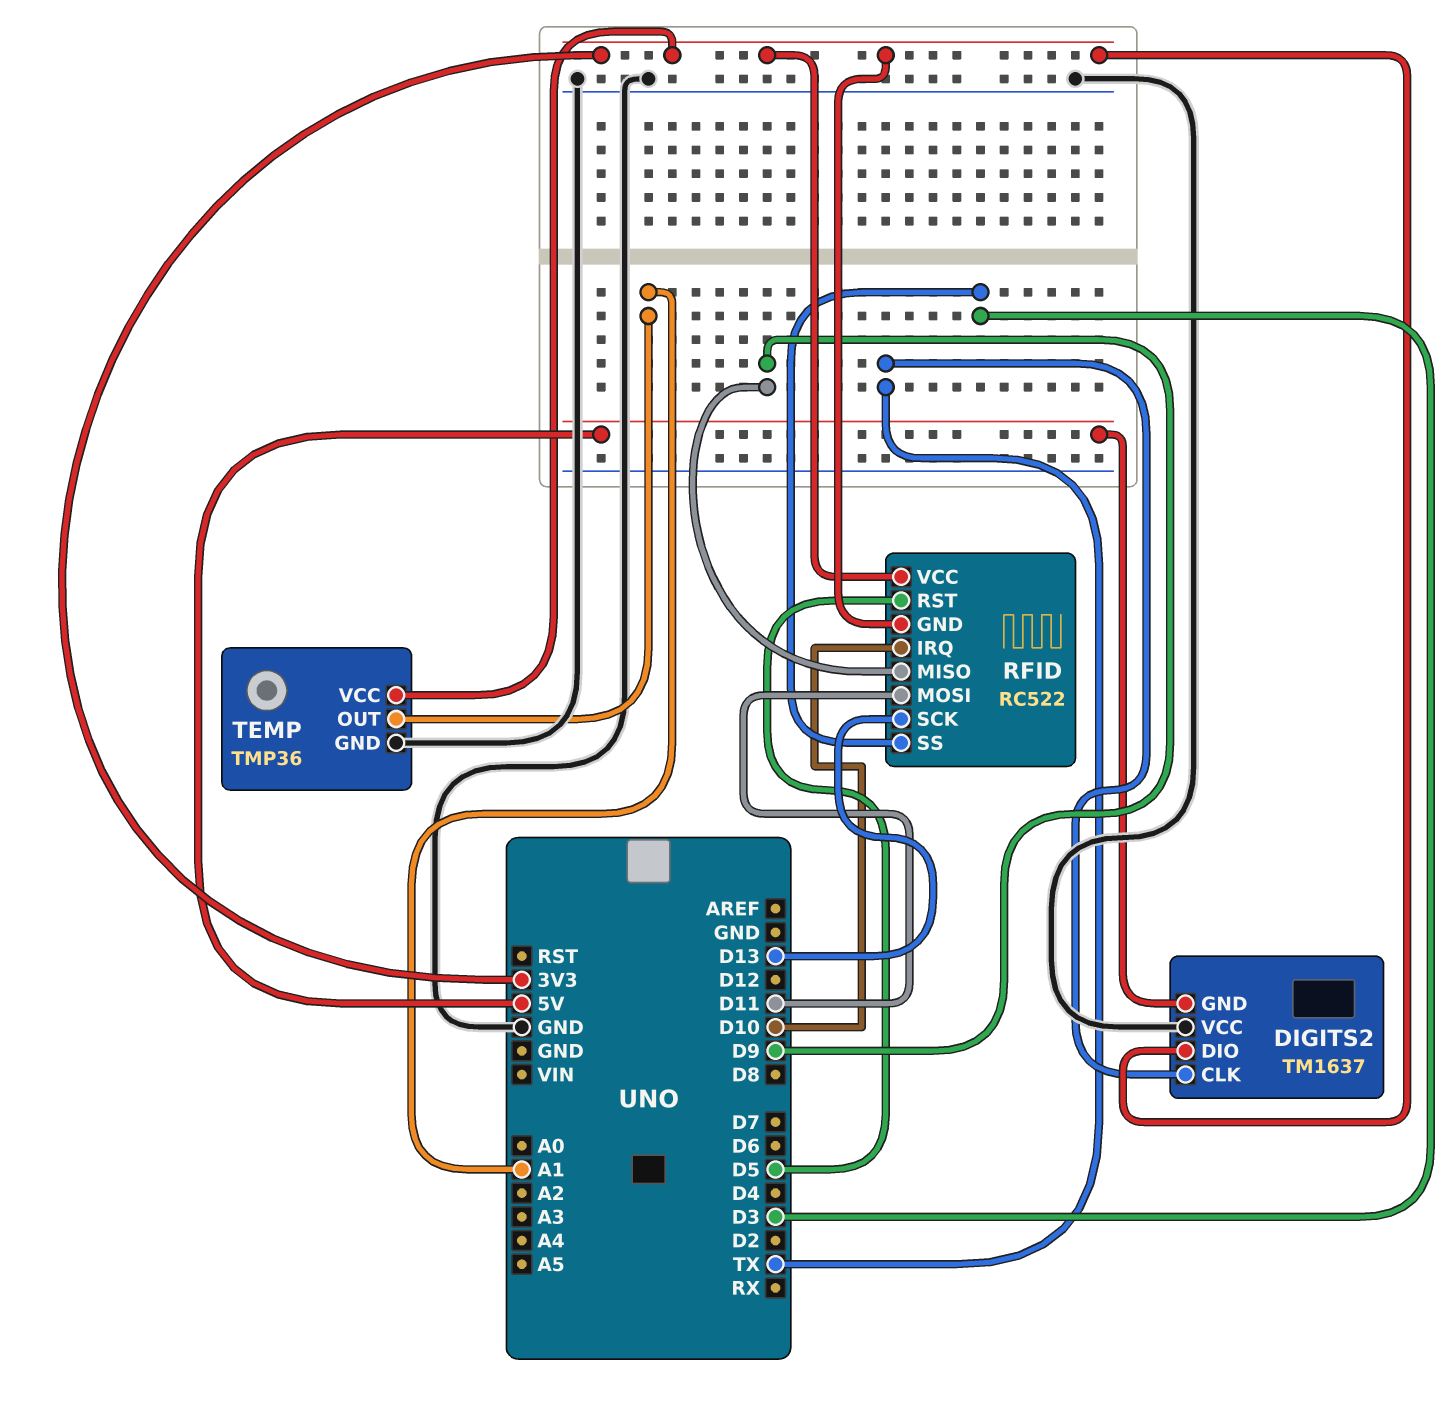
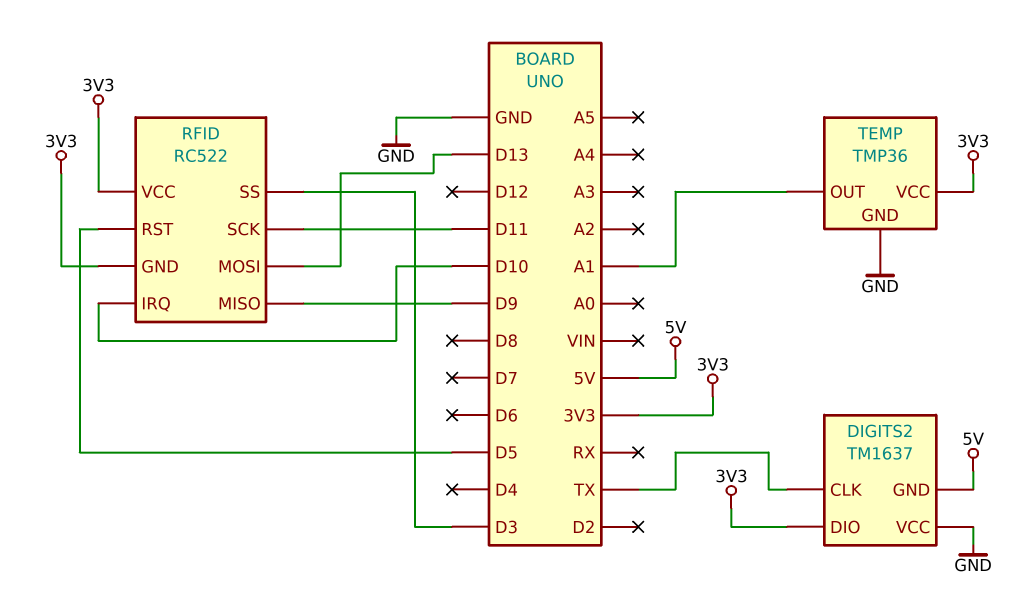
RFID pin MOSI: D11 -> D13
RFID pin SCK: D13 -> D11

